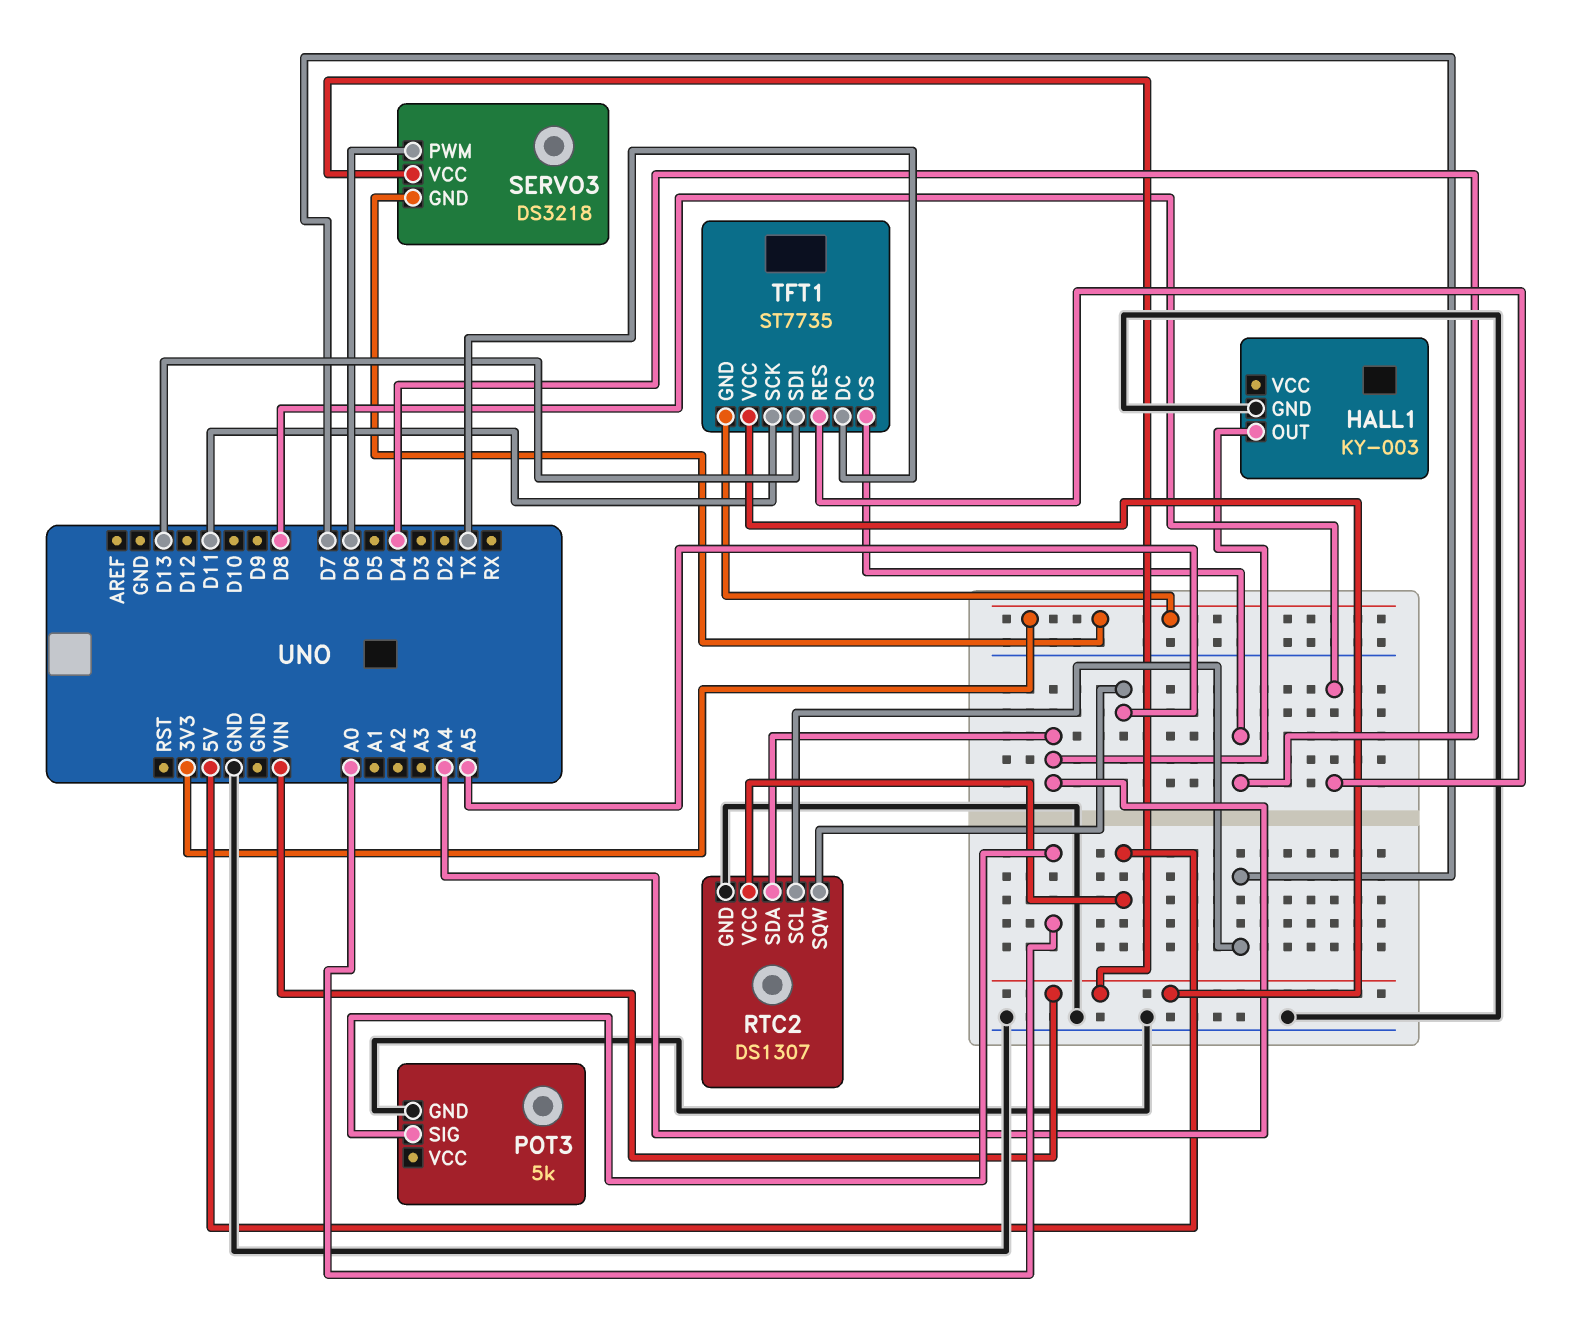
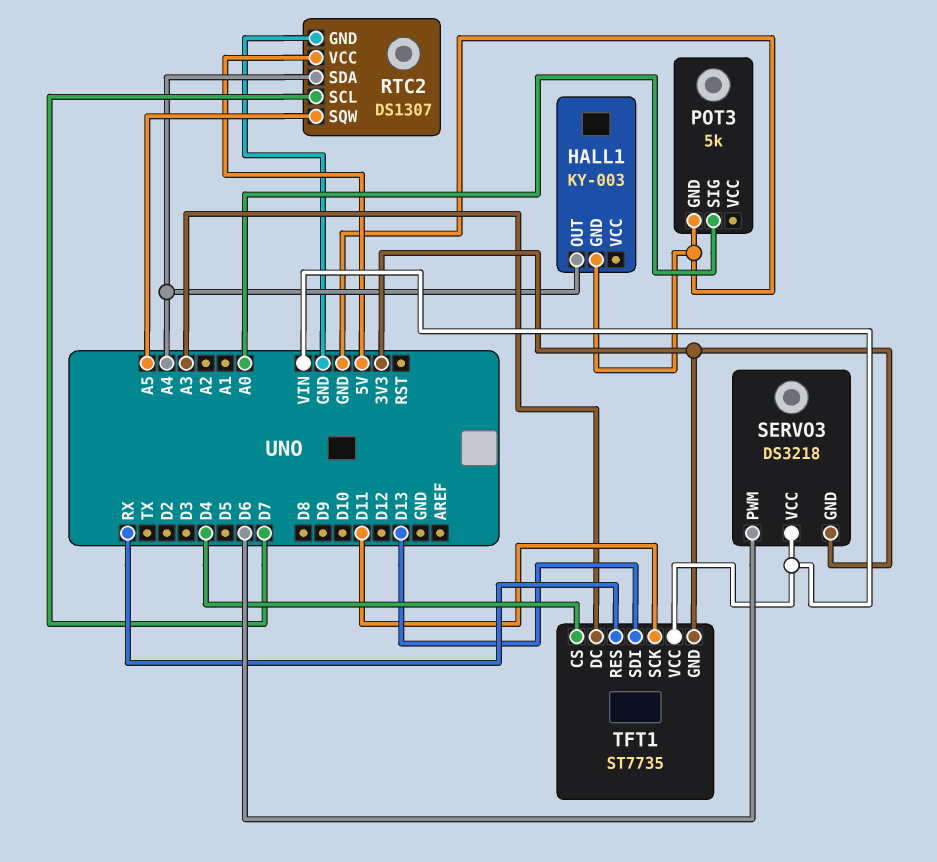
TFT1 pin DC: TX -> A3
TFT1 pin RES: D8 -> RX

